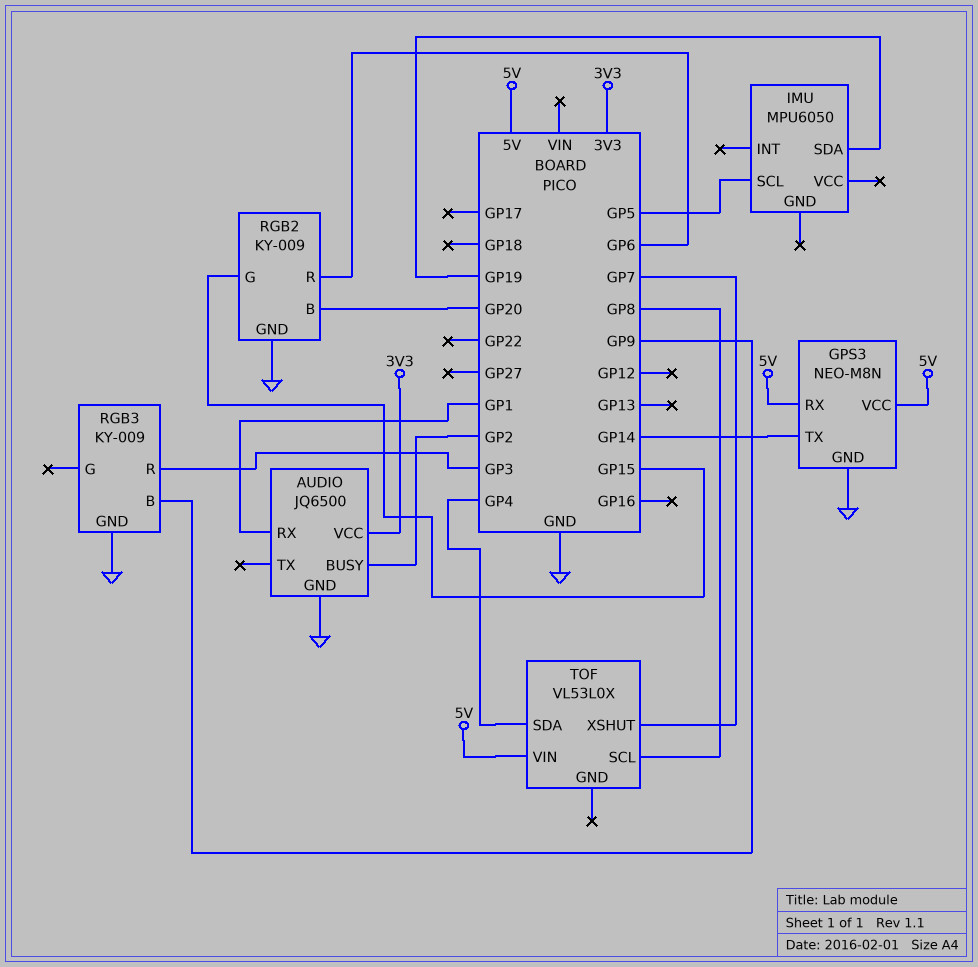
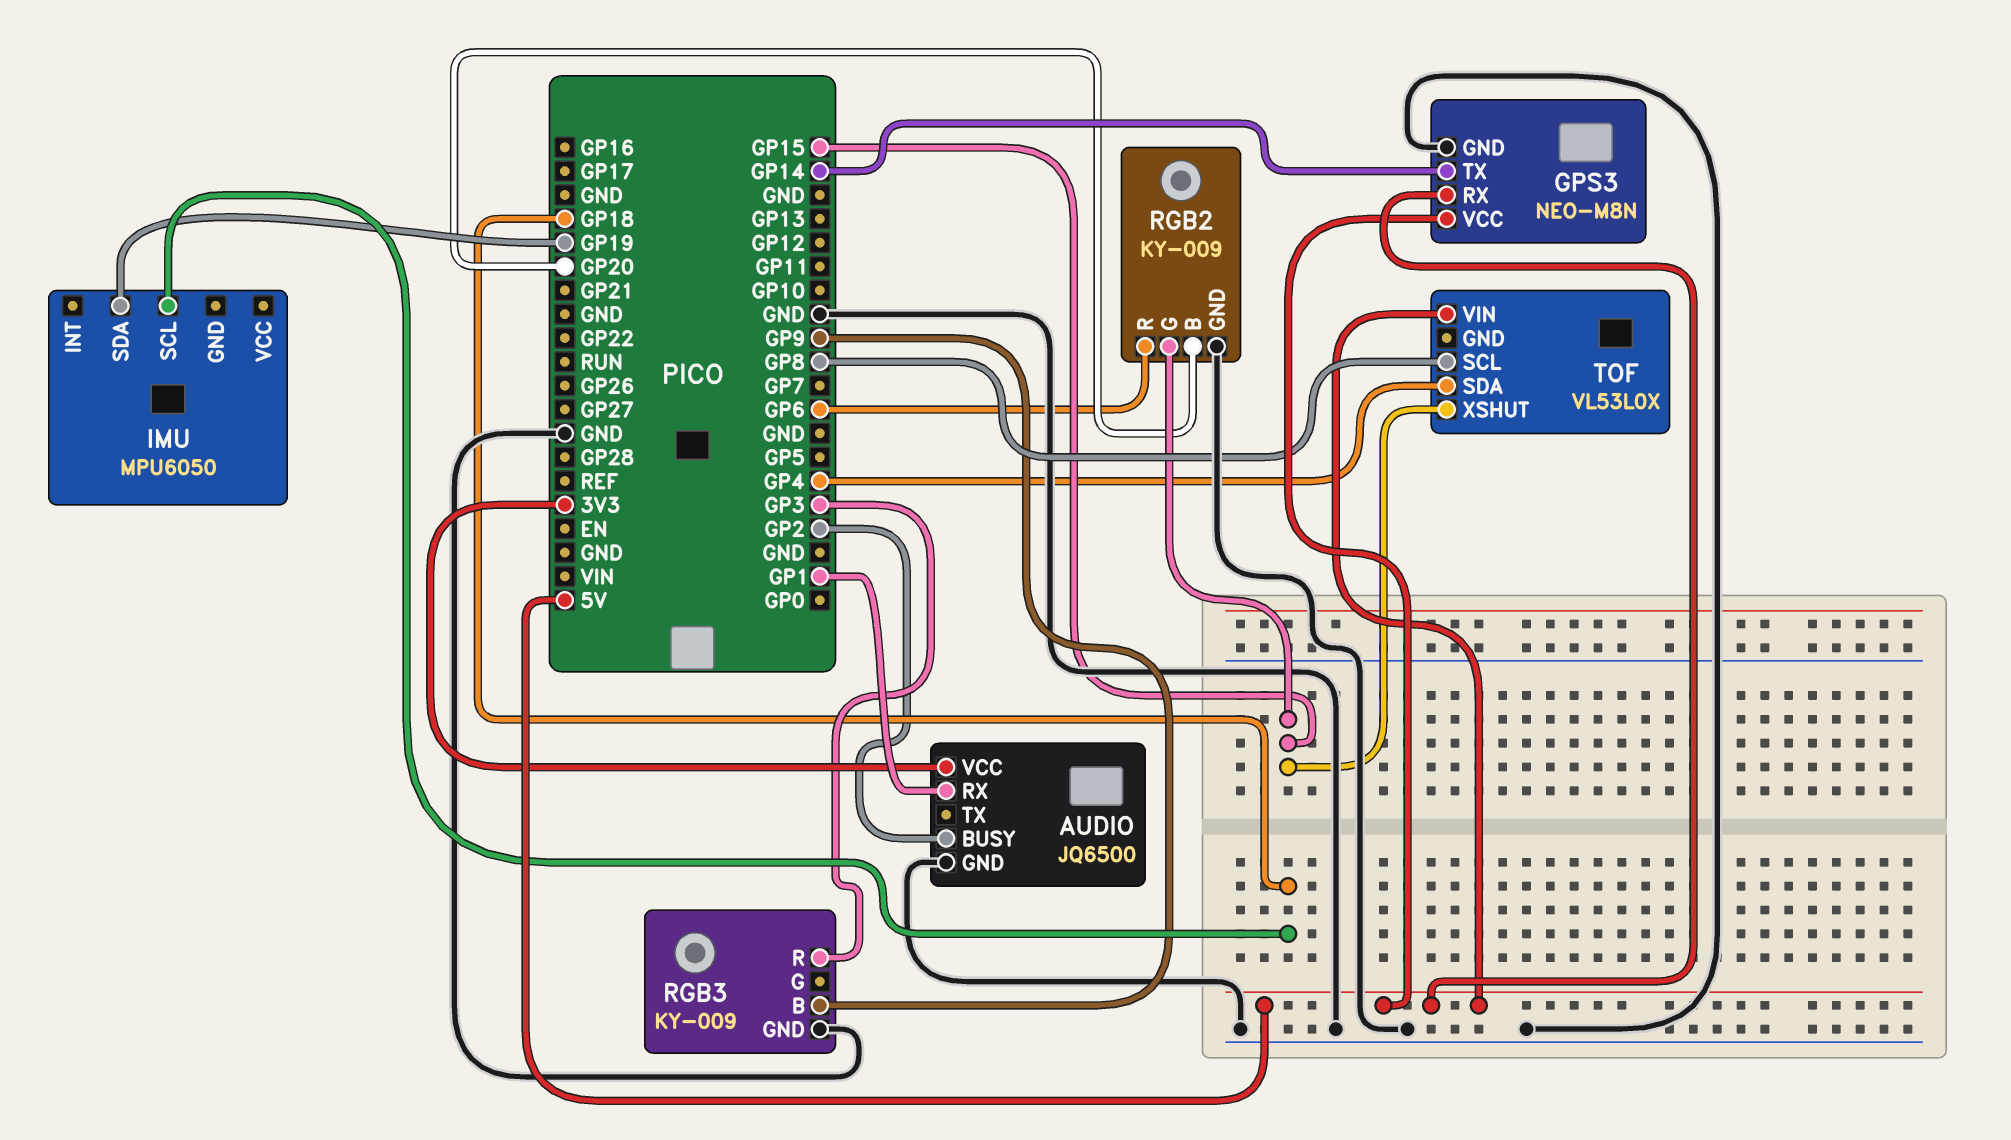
IMU pin SCL: GP5 -> GP18
TOF pin XSHUT: GP7 -> GP15

